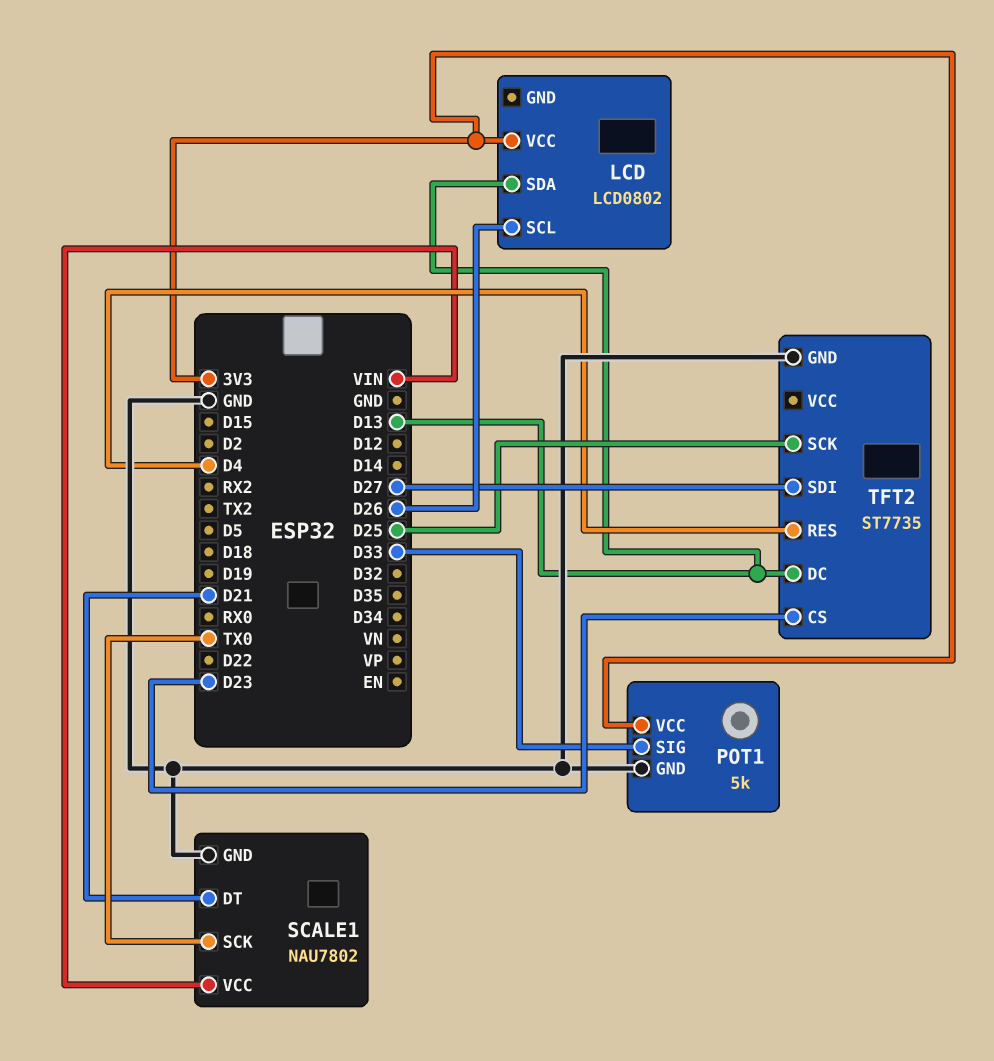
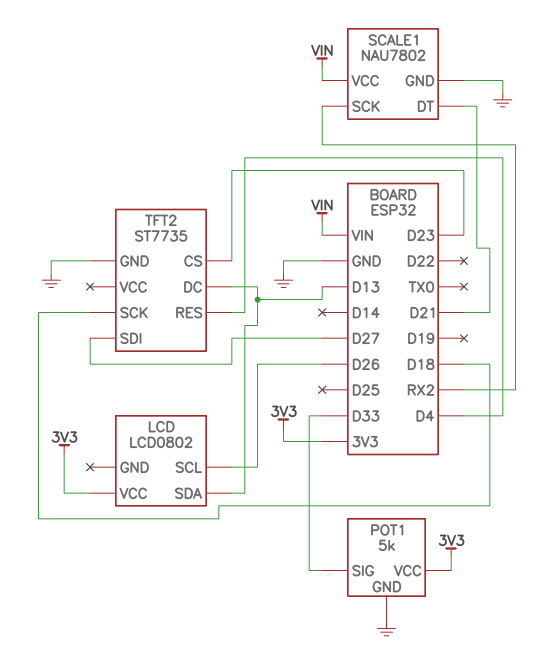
SCALE1 pin SCK: TX0 -> RX2
TFT2 pin SCK: D25 -> D18

